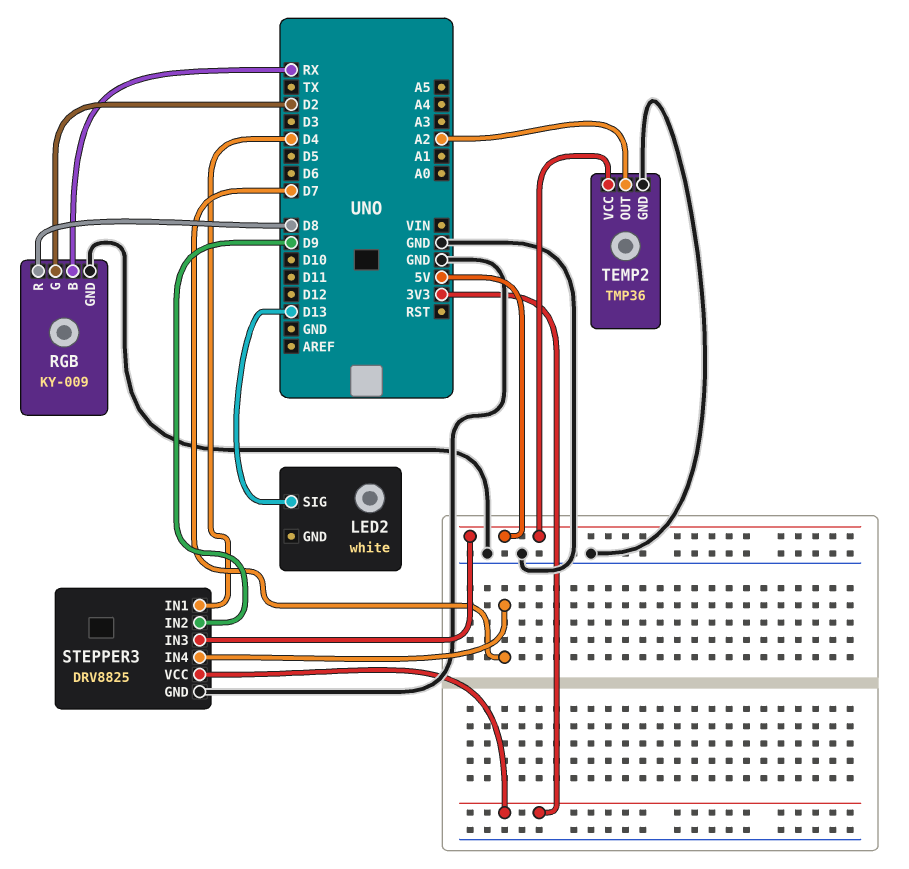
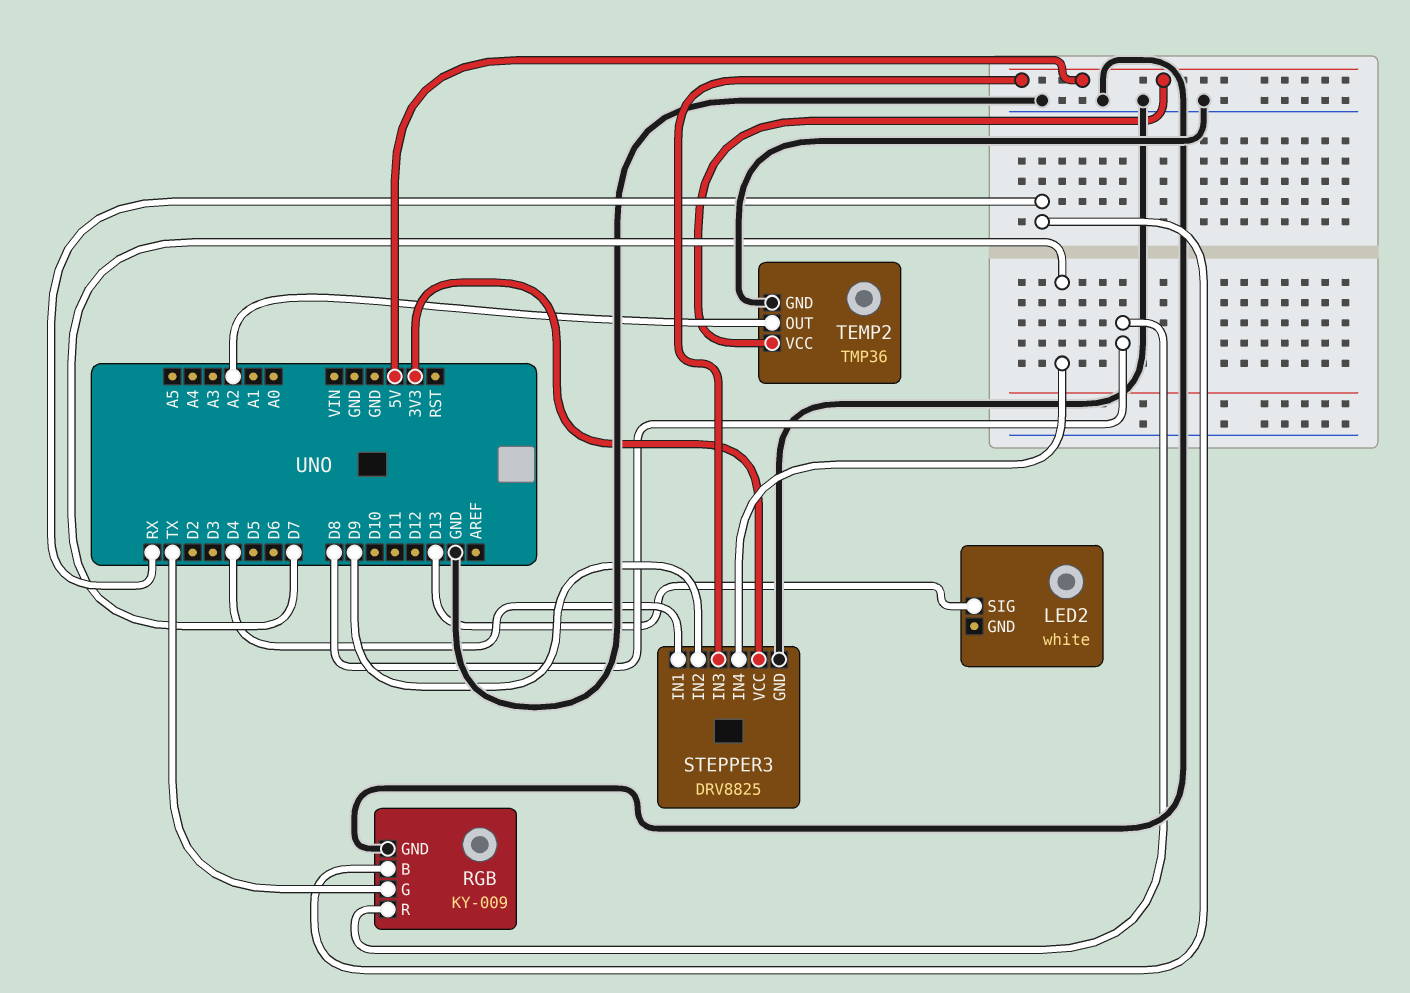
RGB pin G: D2 -> TX

